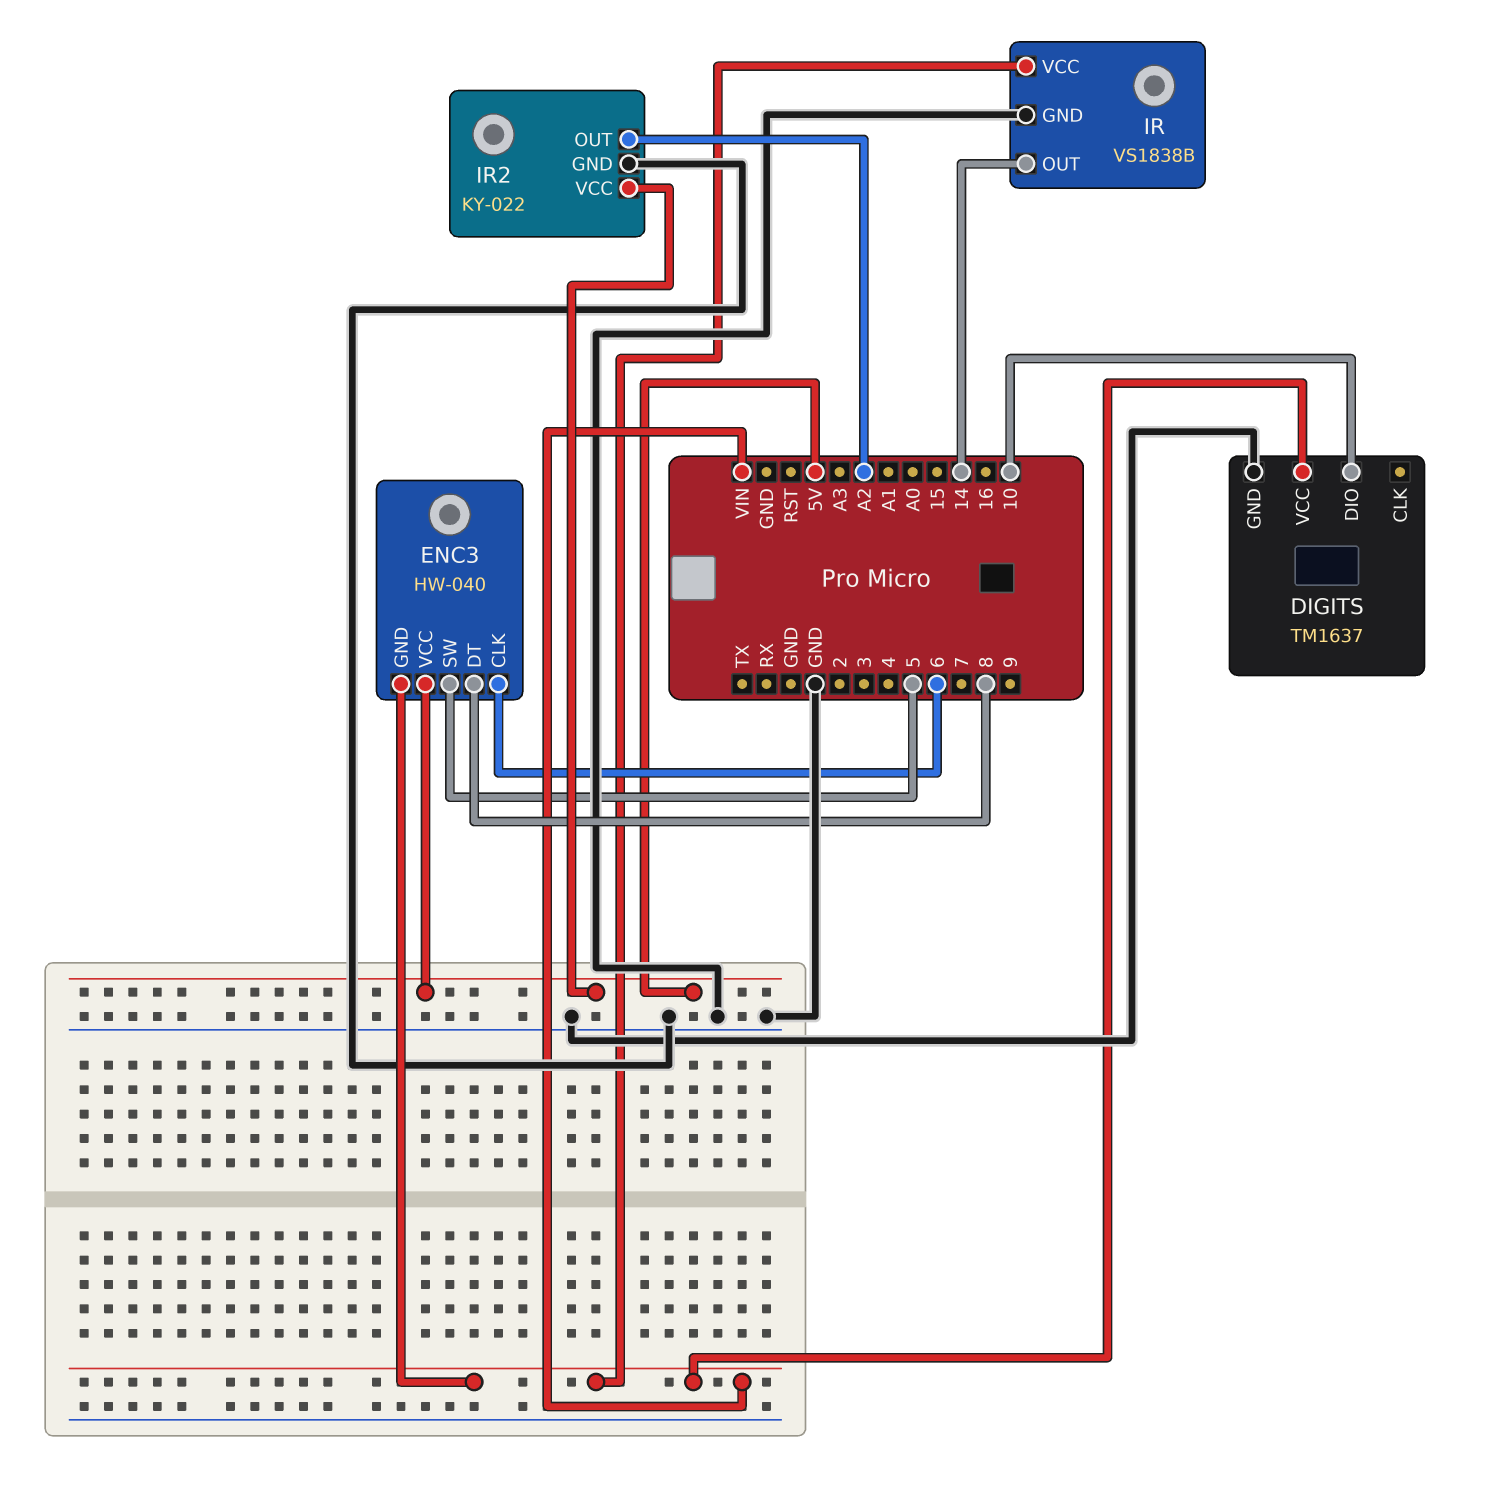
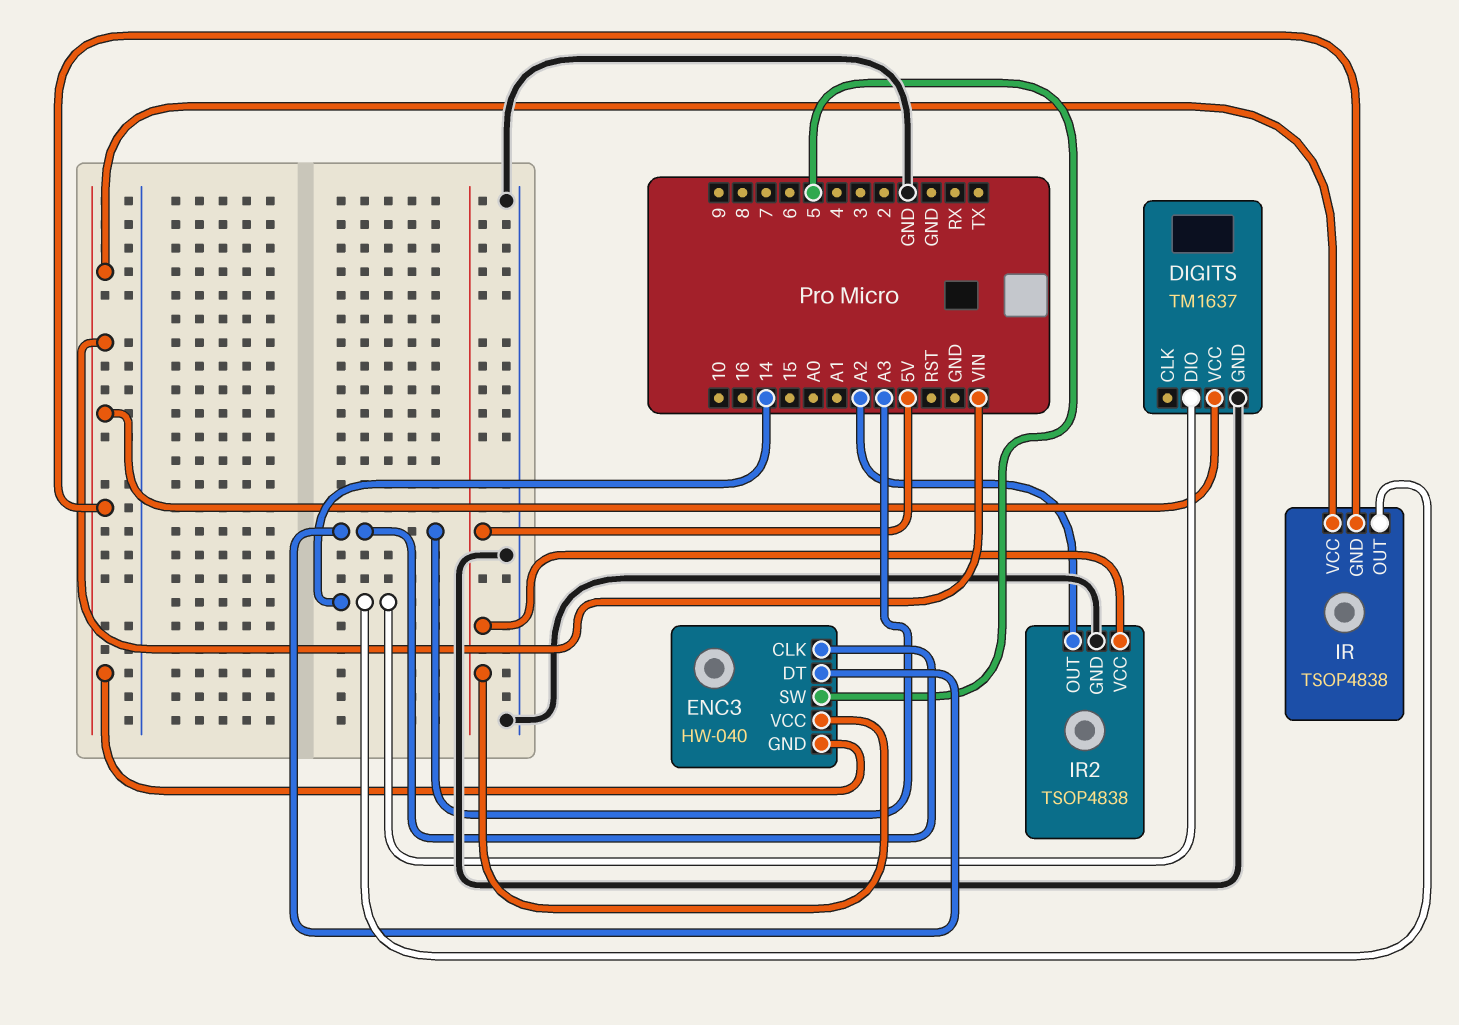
DIGITS pin DIO: 10 -> 14
ENC3 pin CLK: 6 -> A3
ENC3 pin DT: 8 -> A3
IR: VS1838B -> TSOP4838
IR pin GND: GND -> VIN
IR2: KY-022 -> TSOP4838

